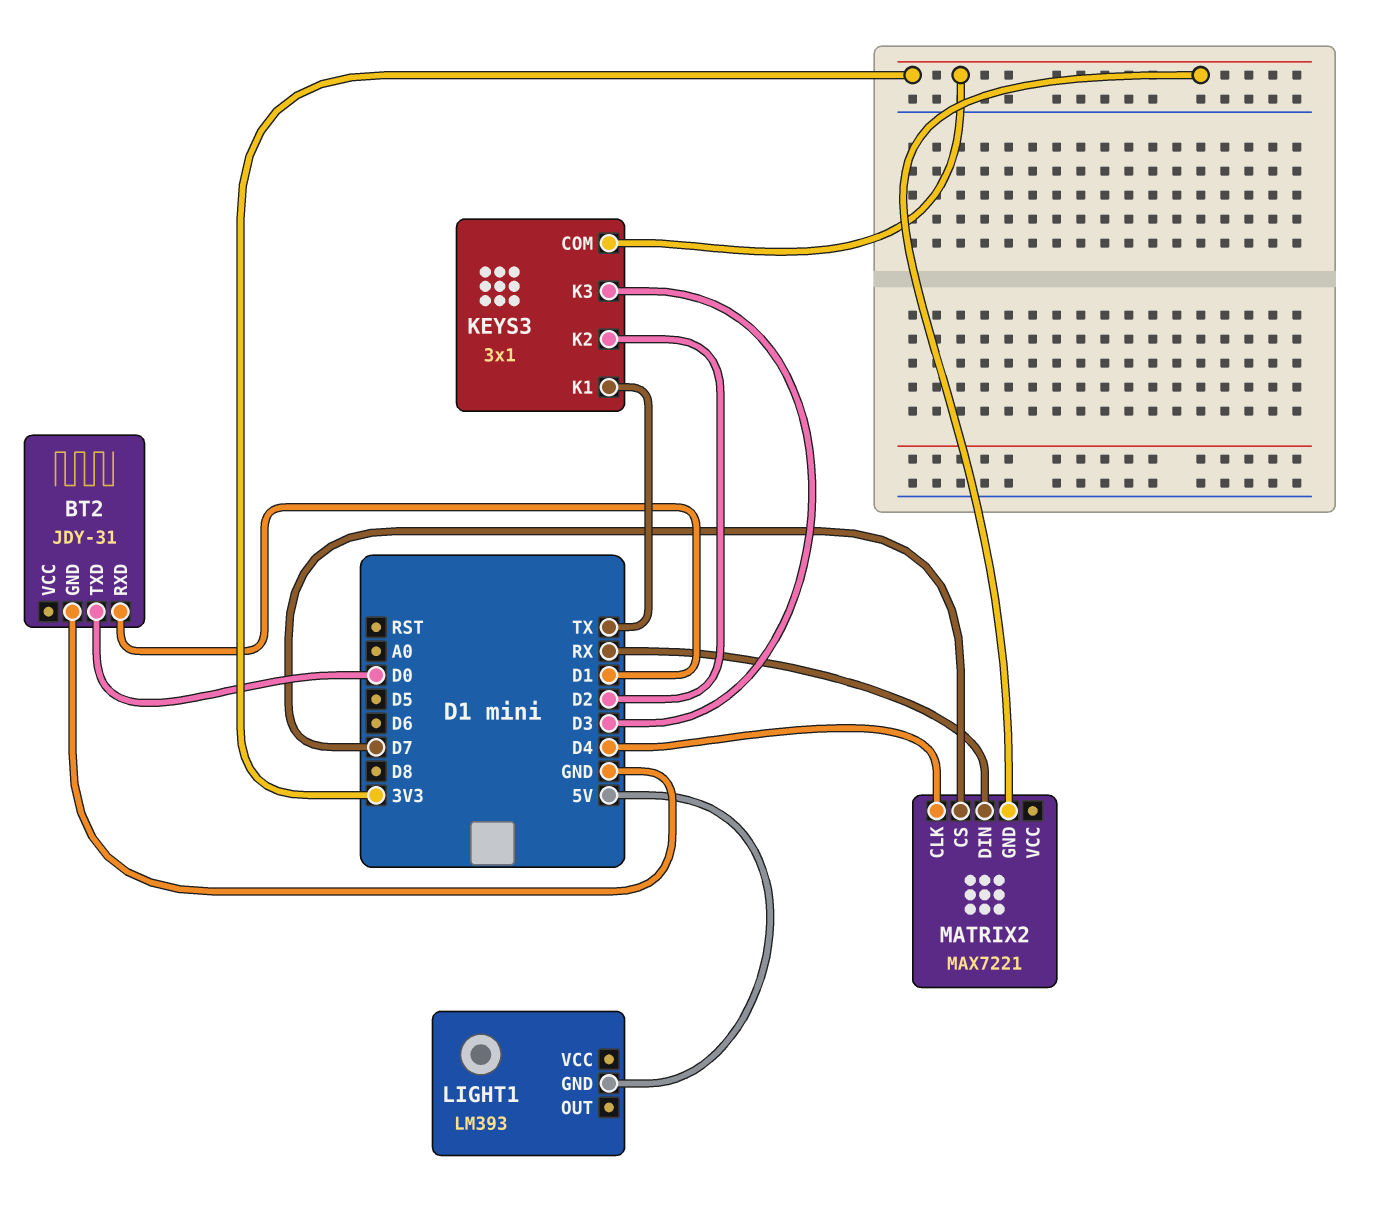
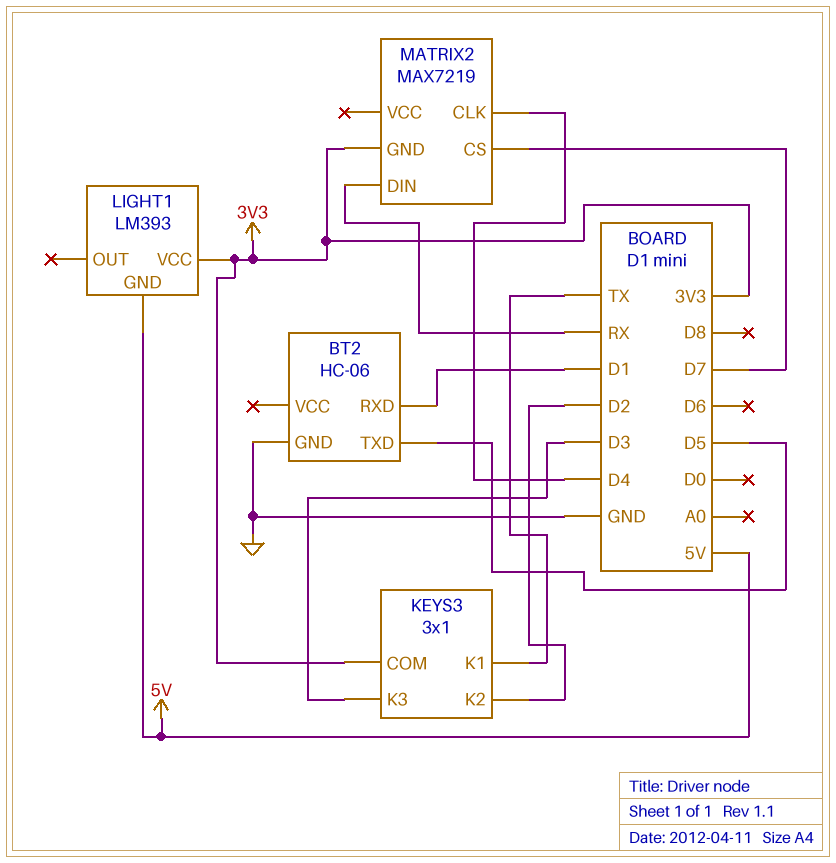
BT2: JDY-31 -> HC-06
BT2 pin TXD: D0 -> D5
LIGHT1 pin VCC: none -> 3V3
MATRIX2: MAX7221 -> MAX7219

